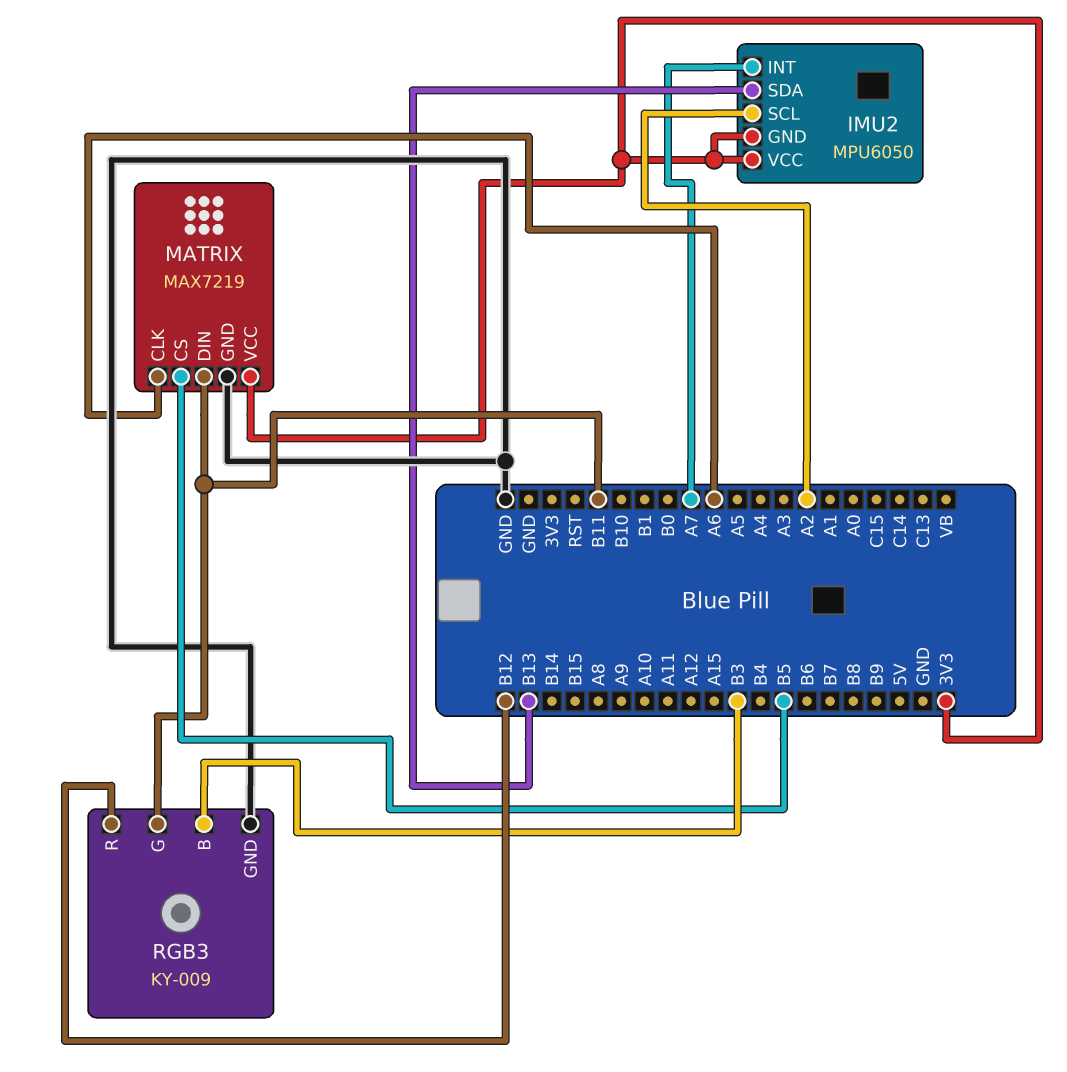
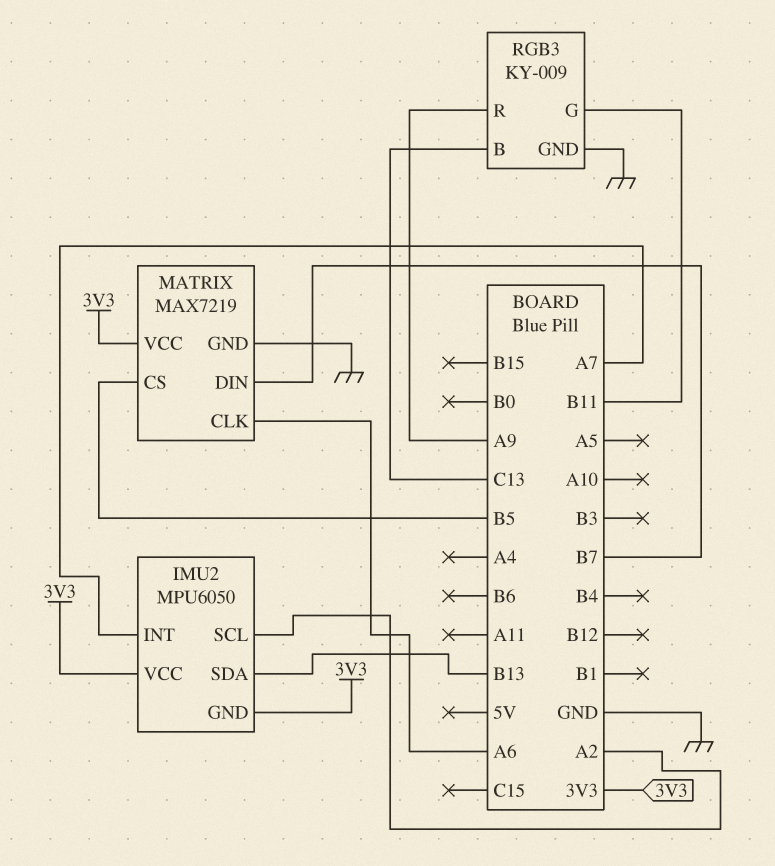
MATRIX pin DIN: B11 -> B7
RGB3 pin B: B3 -> C13
RGB3 pin R: B12 -> A9

